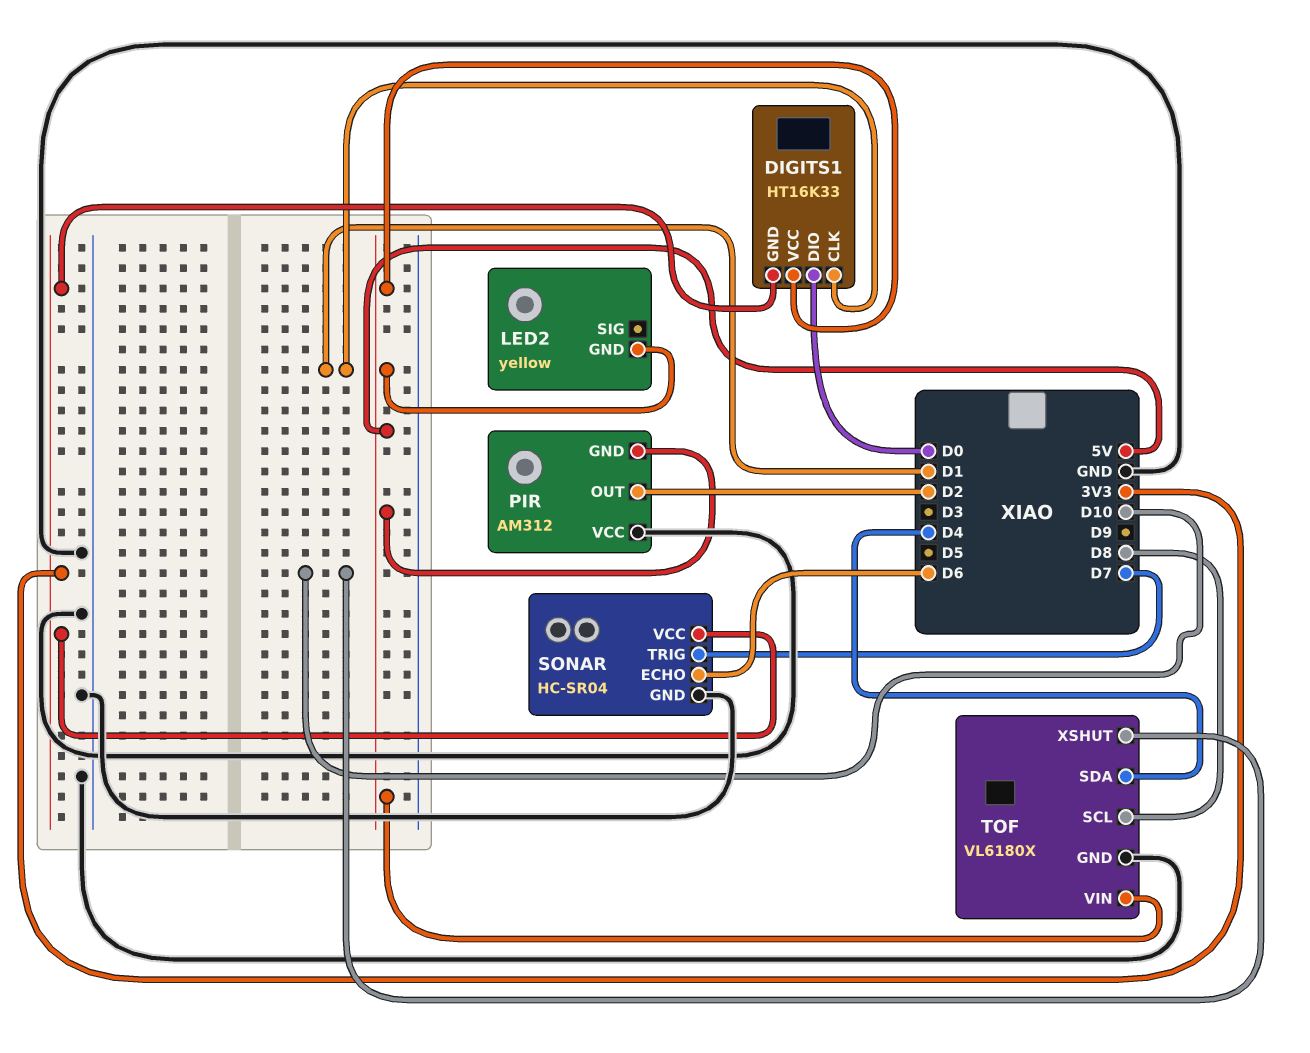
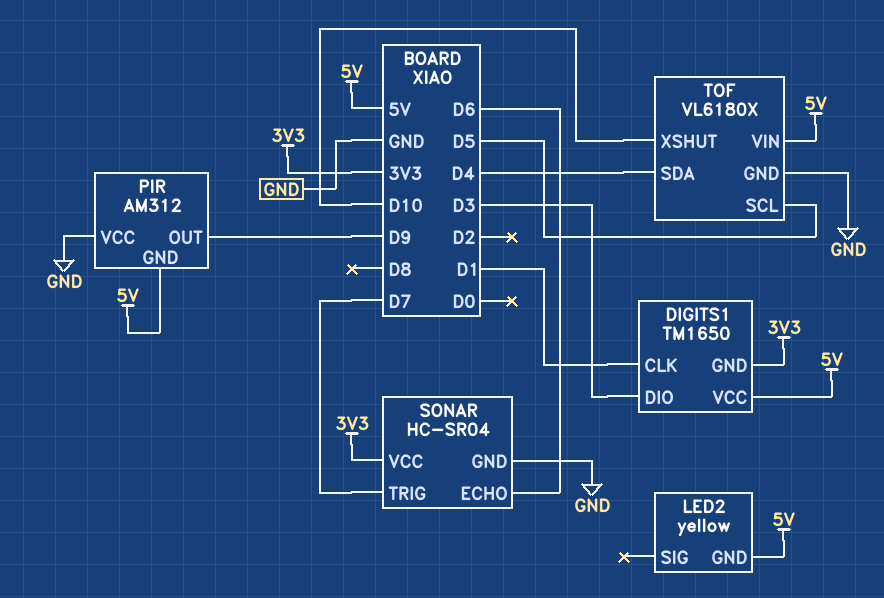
DIGITS1: HT16K33 -> TM1650
DIGITS1 pin DIO: D0 -> D3
PIR pin OUT: D2 -> D9
TOF pin SCL: D8 -> D5

